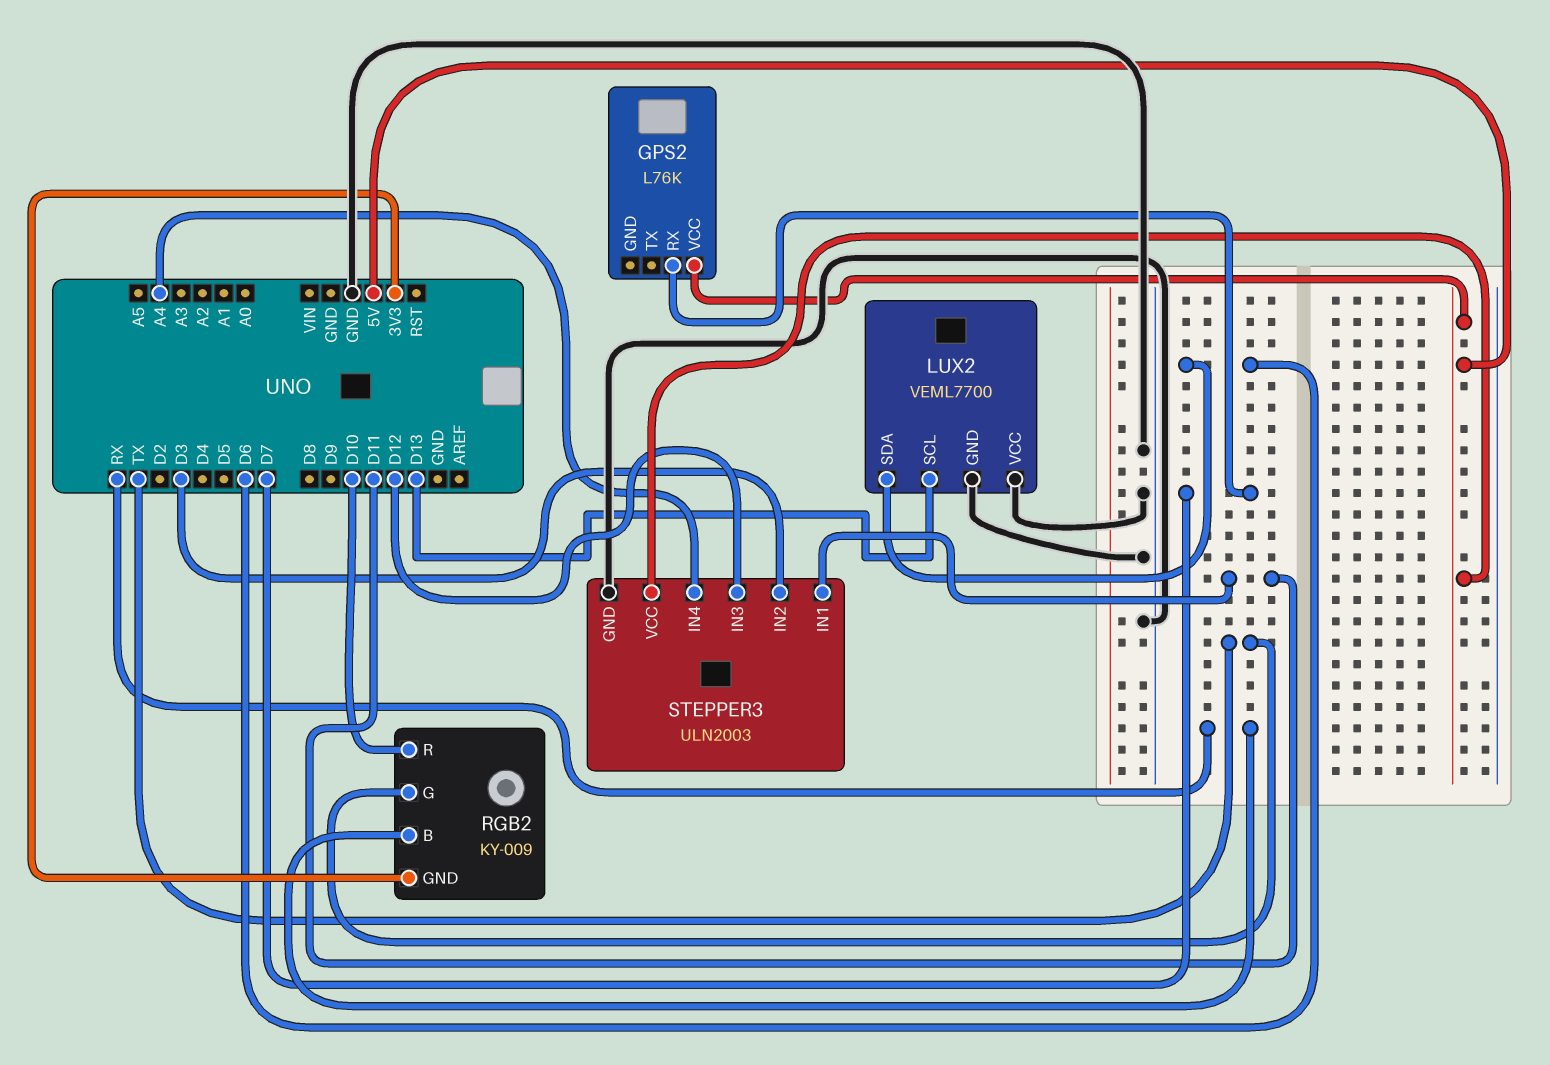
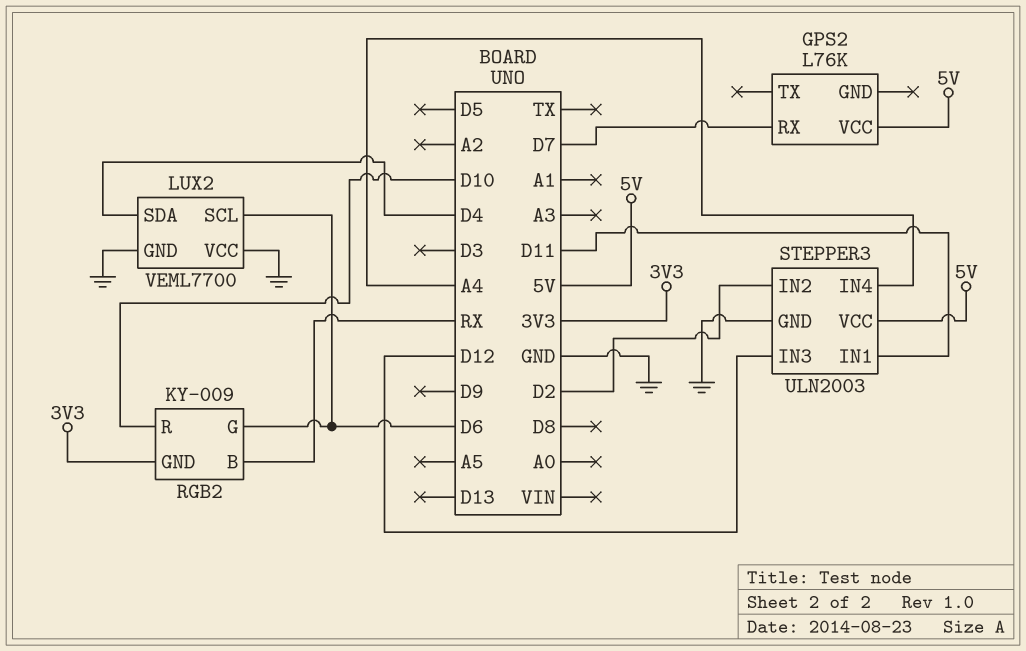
LUX2 pin SCL: D13 -> D6
LUX2 pin SDA: D6 -> D4
RGB2 pin G: TX -> D6
STEPPER3 pin IN2: D3 -> D2

